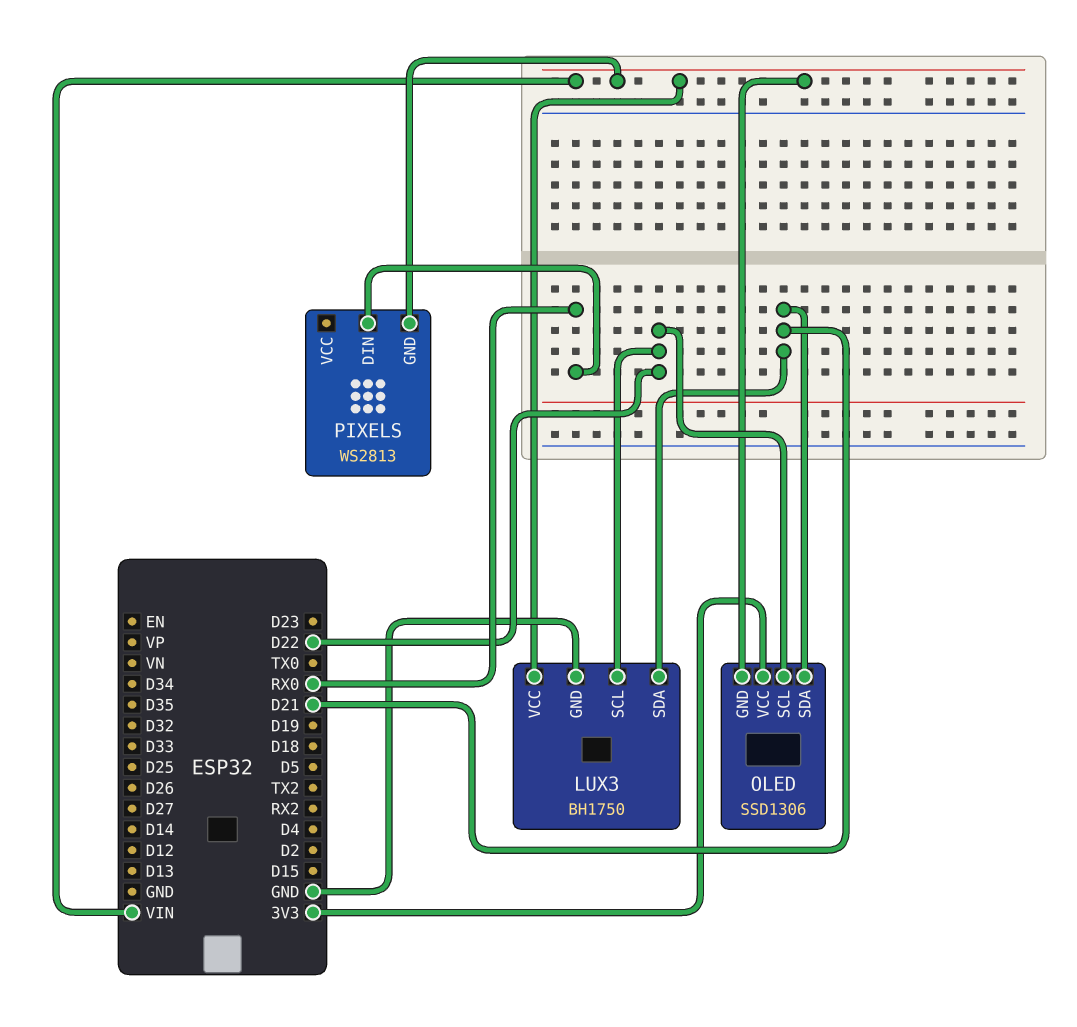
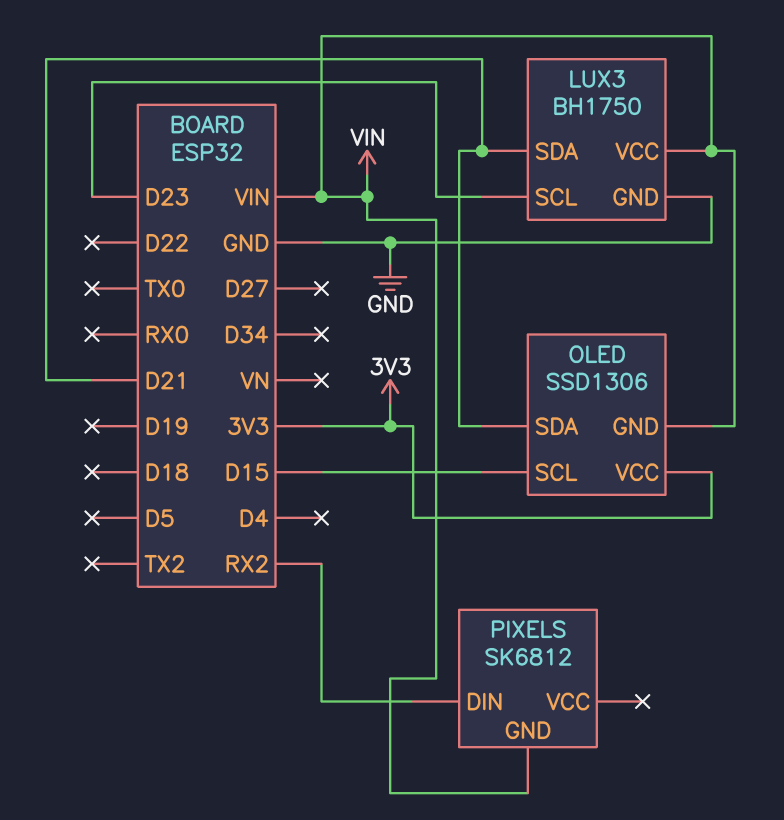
LUX3 pin SCL: D22 -> D23
OLED pin SCL: D22 -> D15
PIXELS: WS2813 -> SK6812
PIXELS pin DIN: RX0 -> RX2

